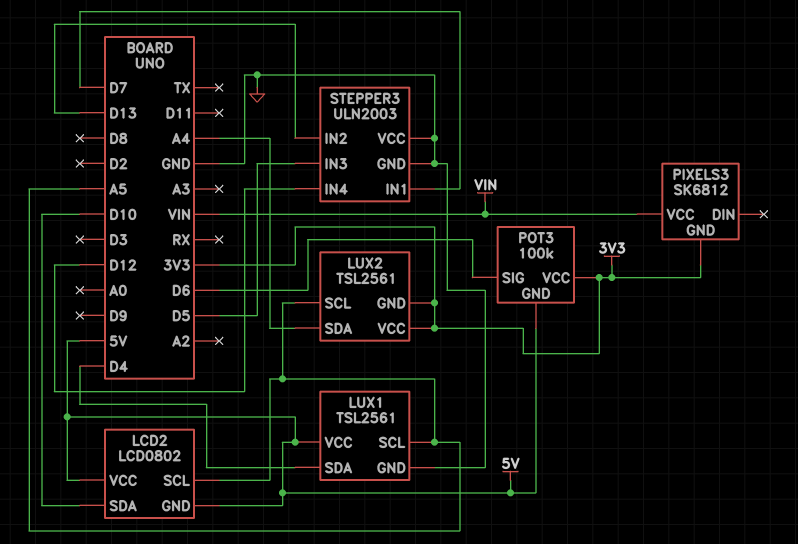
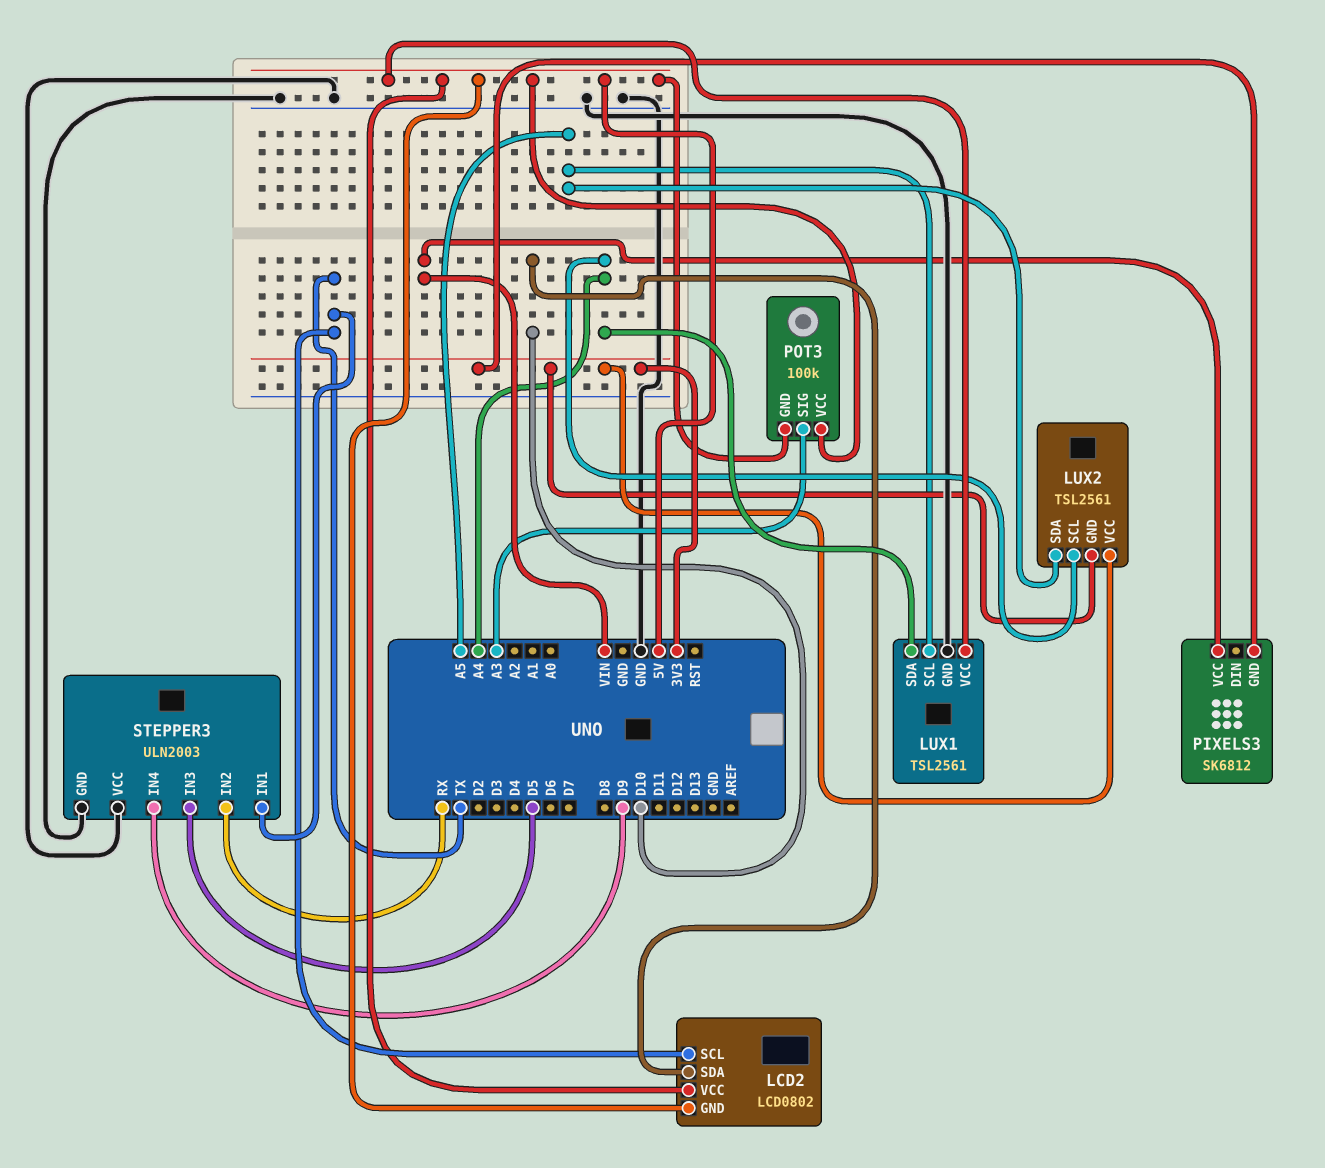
LCD2 pin SCL: A5 -> TX
LUX1 pin SDA: D4 -> A4
LUX2 pin SCL: A5 -> A4
LUX2 pin SDA: A4 -> A5
POT3 pin SIG: D6 -> A3
POT3 pin VCC: 3V3 -> 5V
STEPPER3 pin IN1: D7 -> TX
STEPPER3 pin IN2: D13 -> RX
STEPPER3 pin IN4: D12 -> D9

